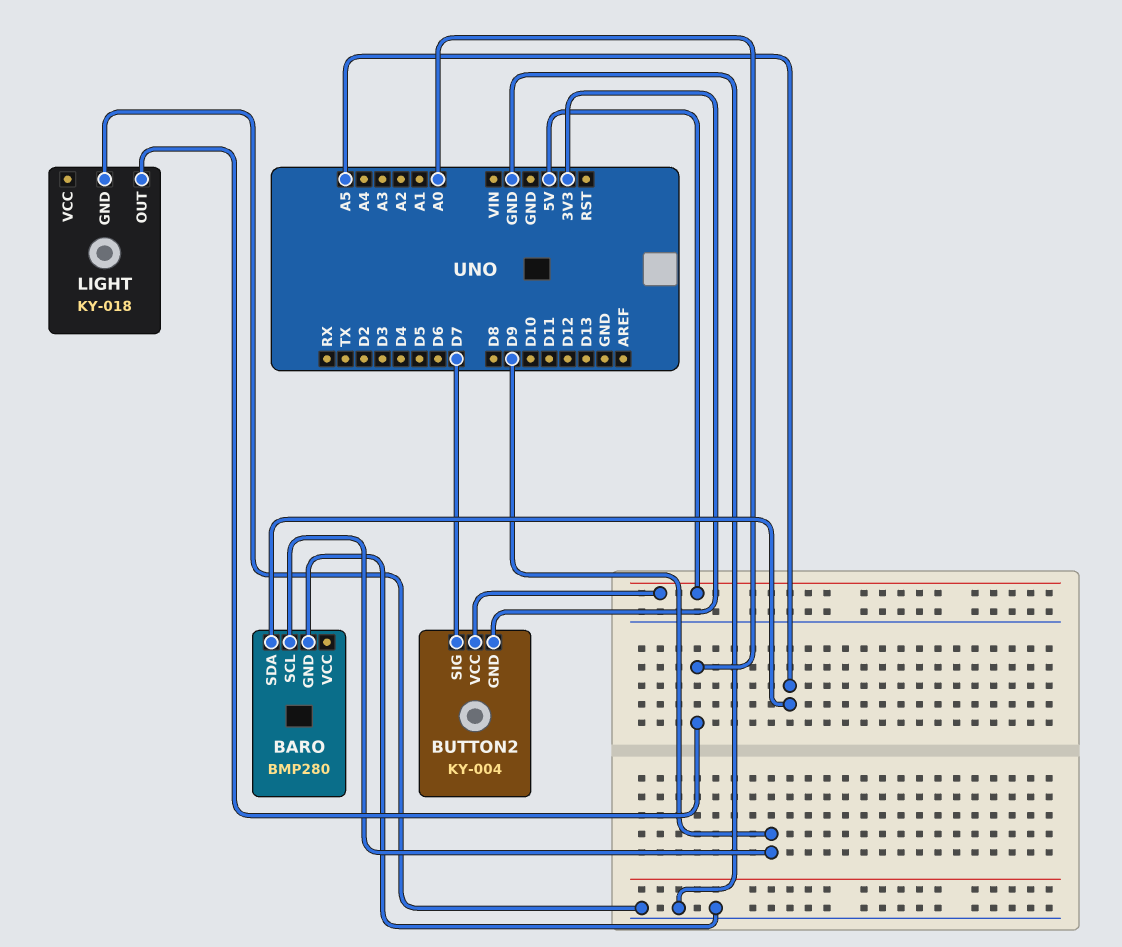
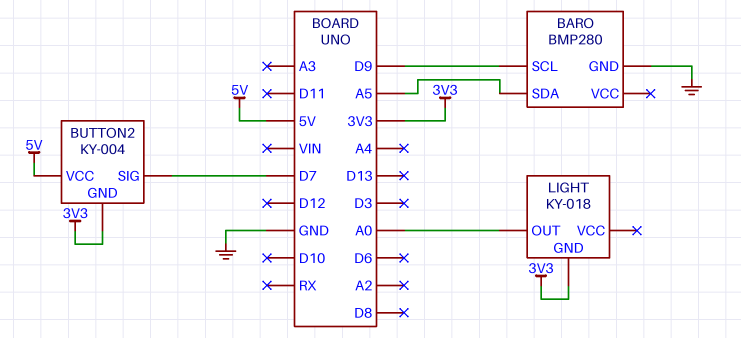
LIGHT pin GND: GND -> 3V3

